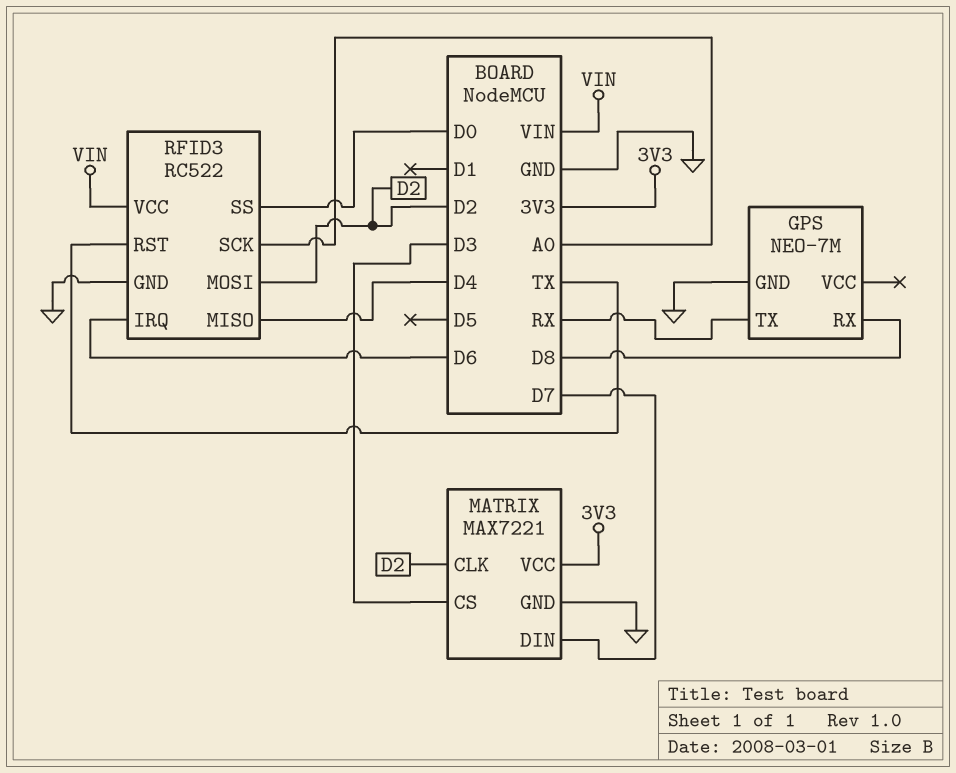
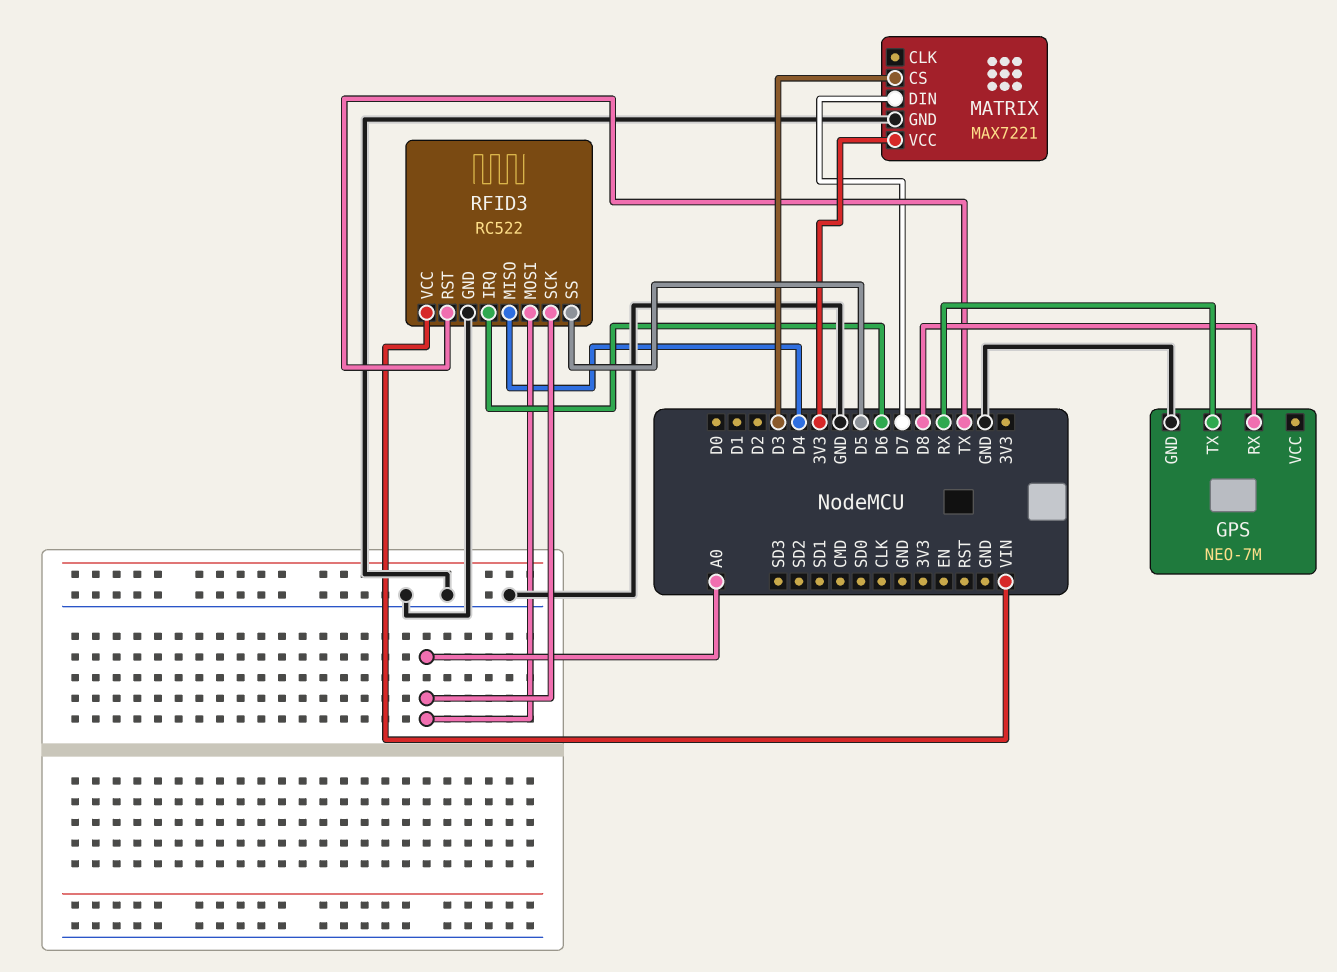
MATRIX pin CLK: D2 -> none
RFID3 pin MOSI: D2 -> A0
RFID3 pin SS: D0 -> D5

